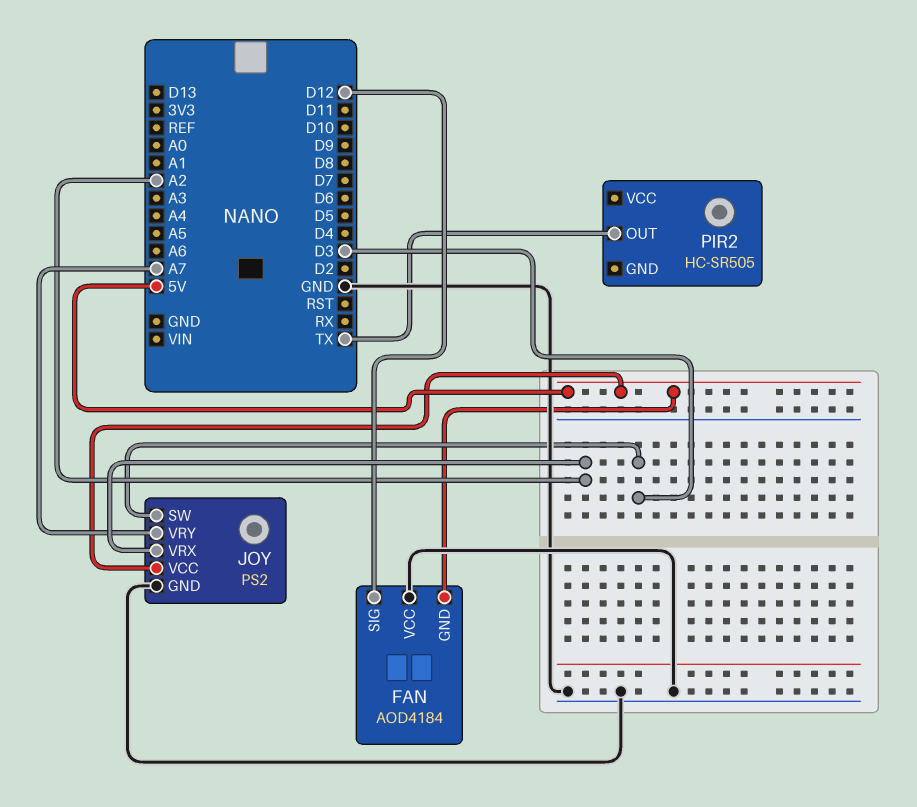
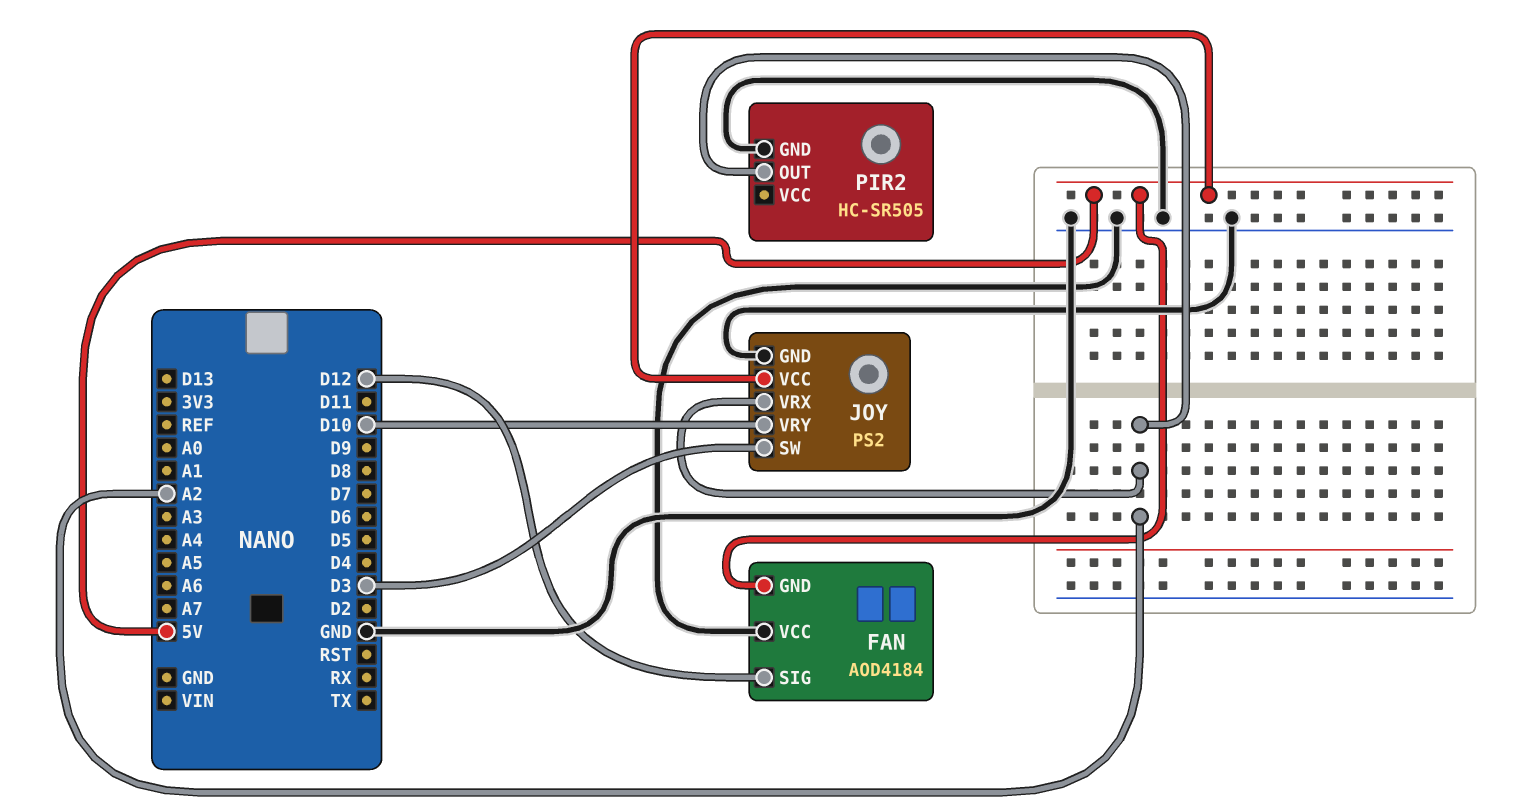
JOY pin VRY: A7 -> D10
PIR2 pin GND: none -> GND
PIR2 pin OUT: TX -> A2

